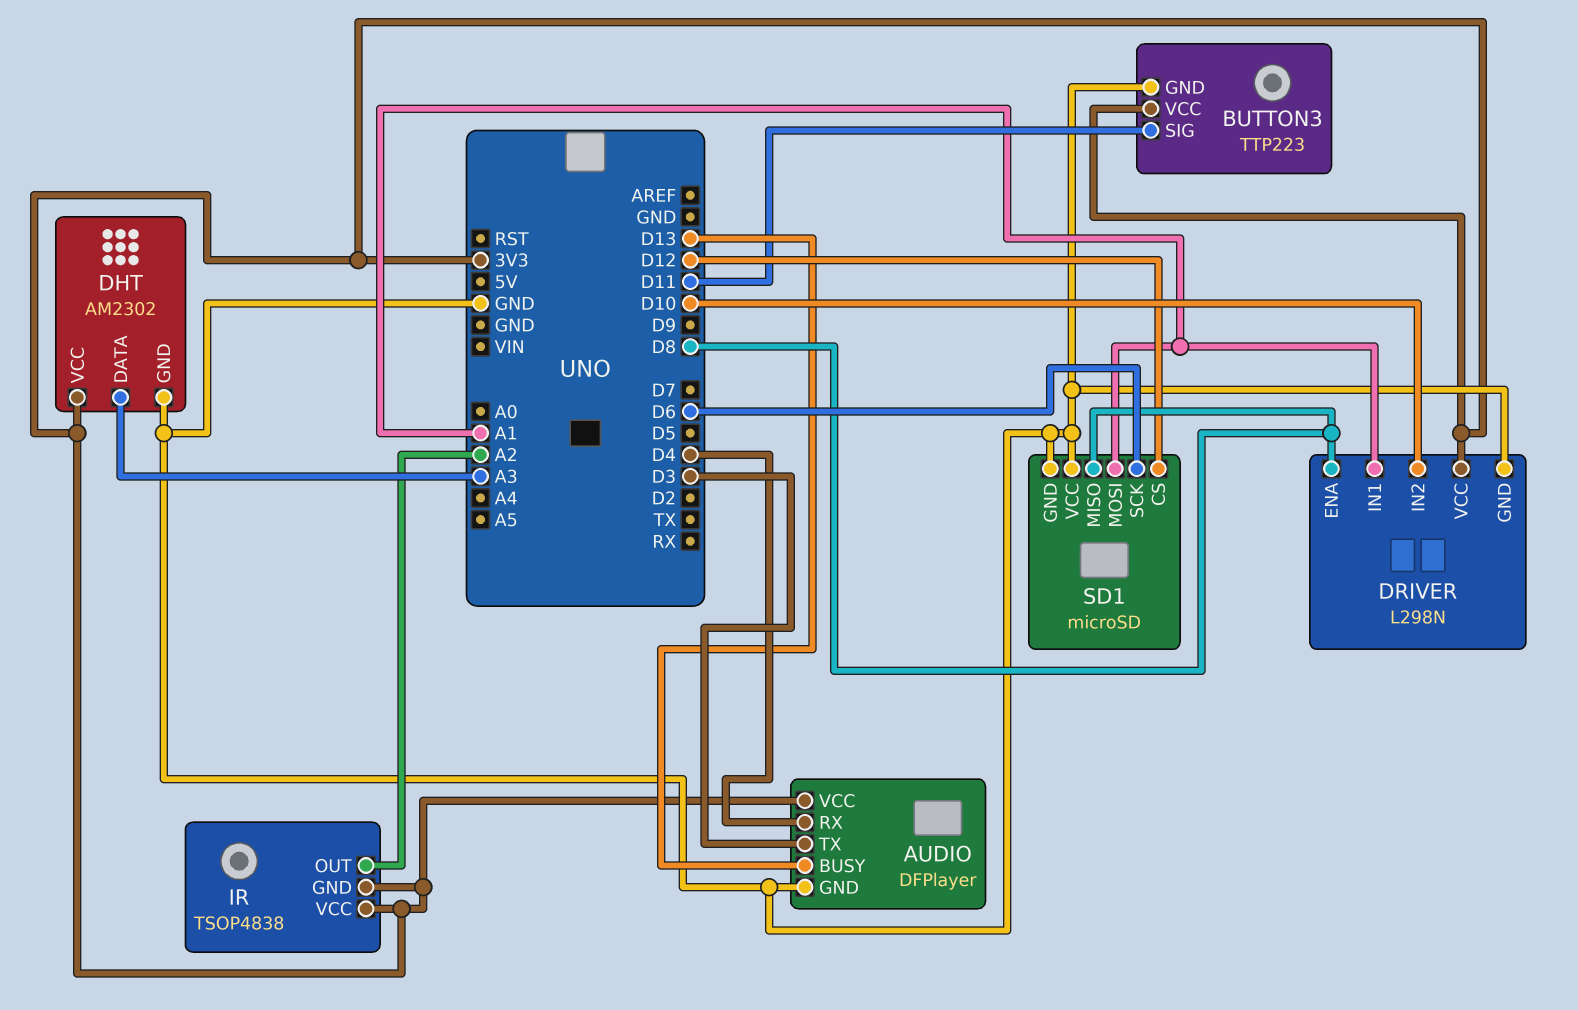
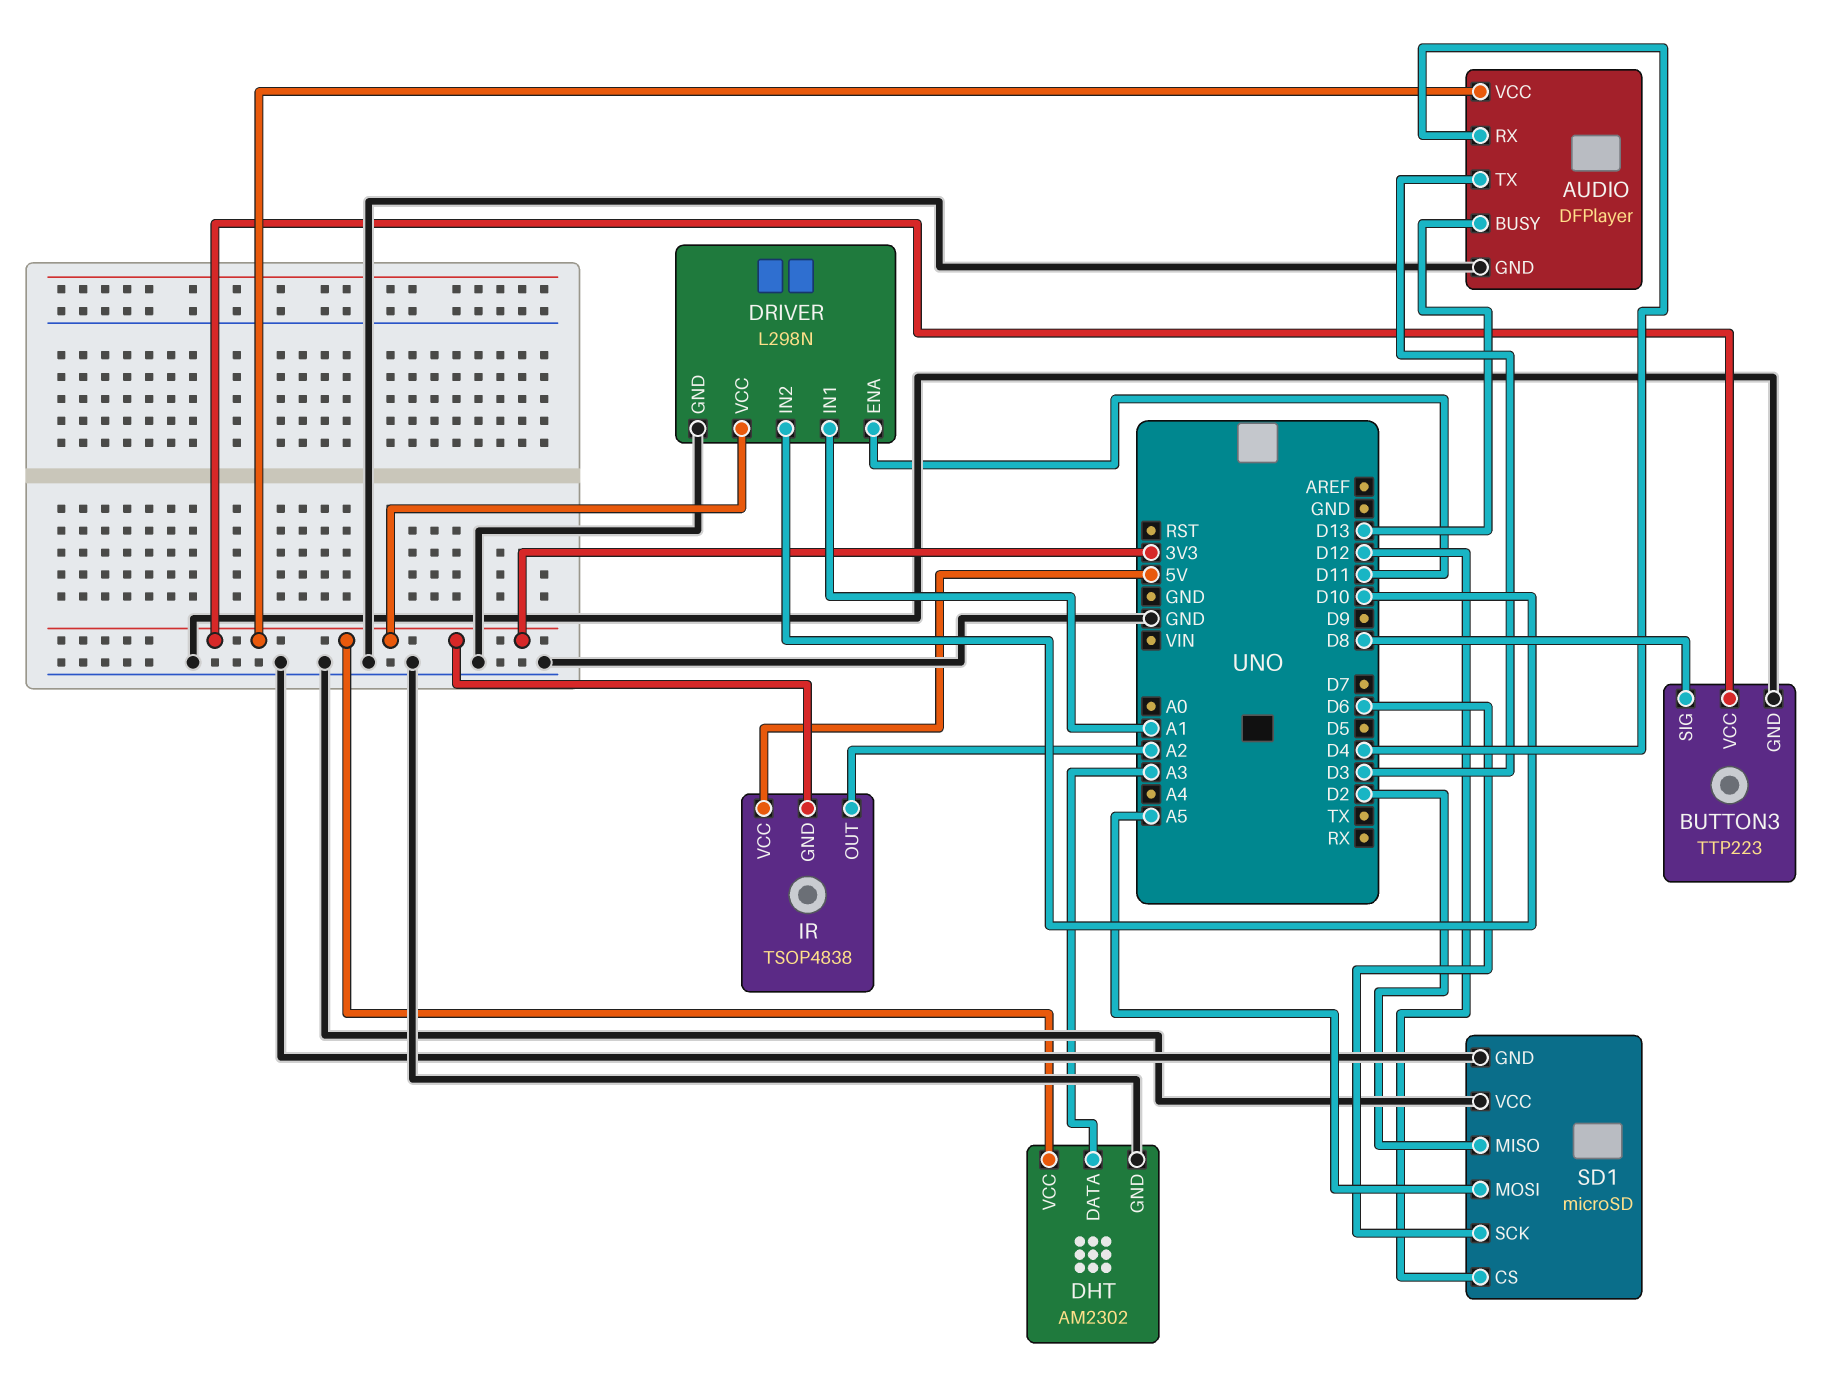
BUTTON3 pin SIG: D11 -> D8
DRIVER pin ENA: D8 -> D11
IR pin VCC: 3V3 -> 5V
SD1 pin MISO: D8 -> D2
SD1 pin MOSI: A1 -> A5

